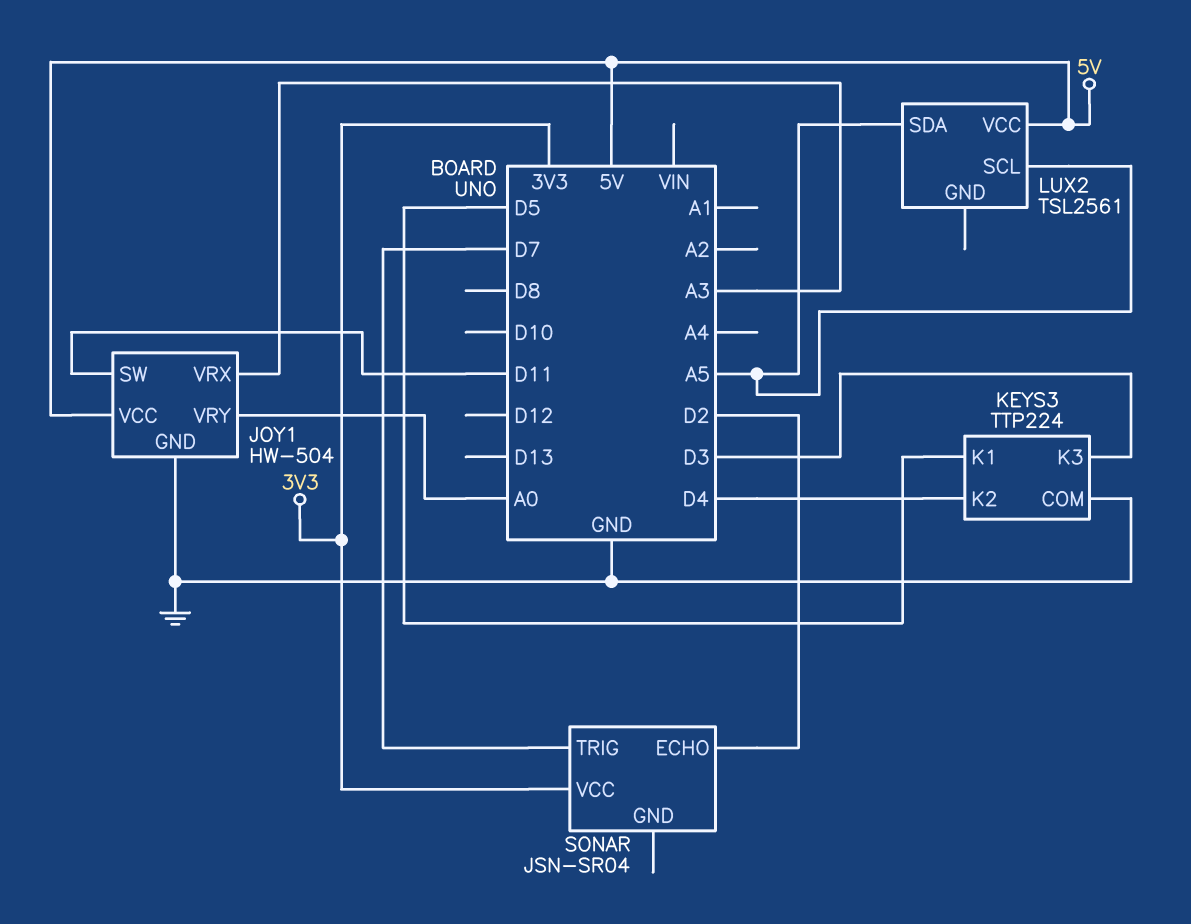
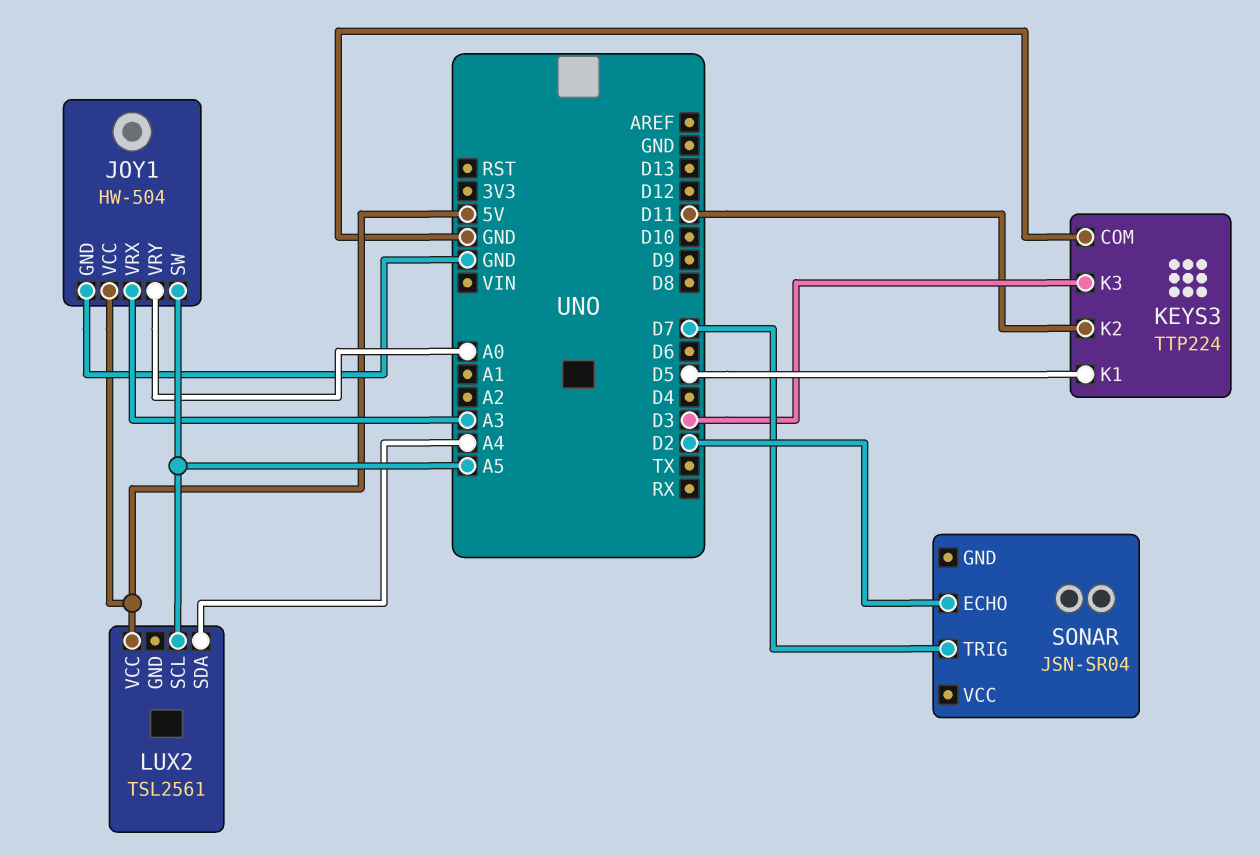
JOY1 pin SW: D11 -> A5
KEYS3 pin K2: D4 -> D11
LUX2 pin SDA: A5 -> A4
SONAR pin VCC: 3V3 -> none

